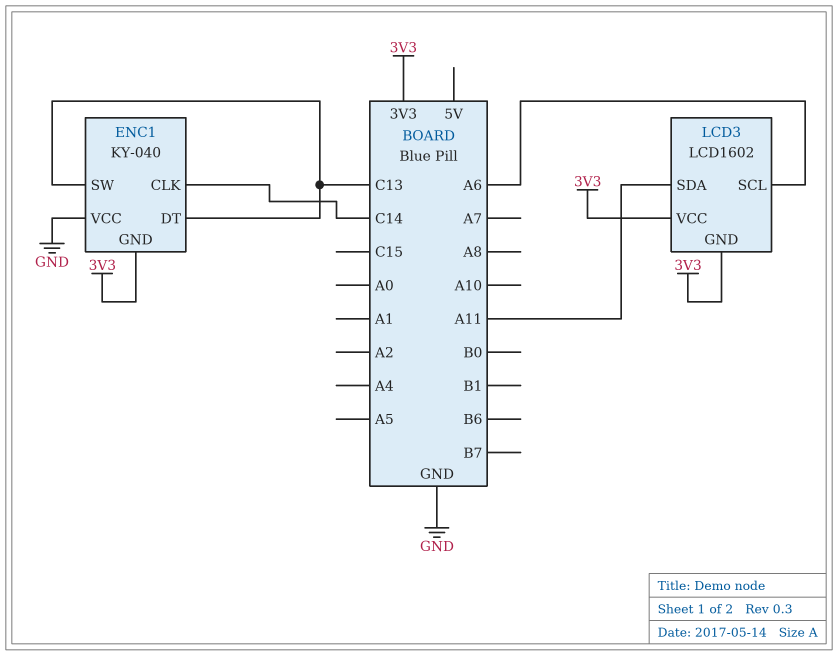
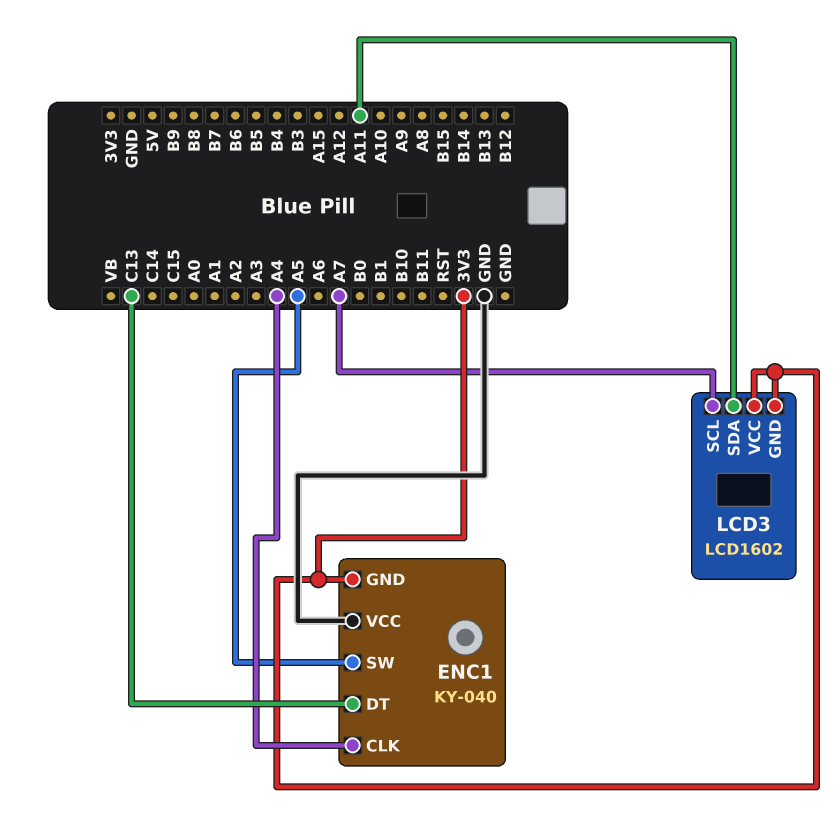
ENC1 pin CLK: C14 -> A4
ENC1 pin SW: C13 -> A5
LCD3 pin SCL: A6 -> A7

